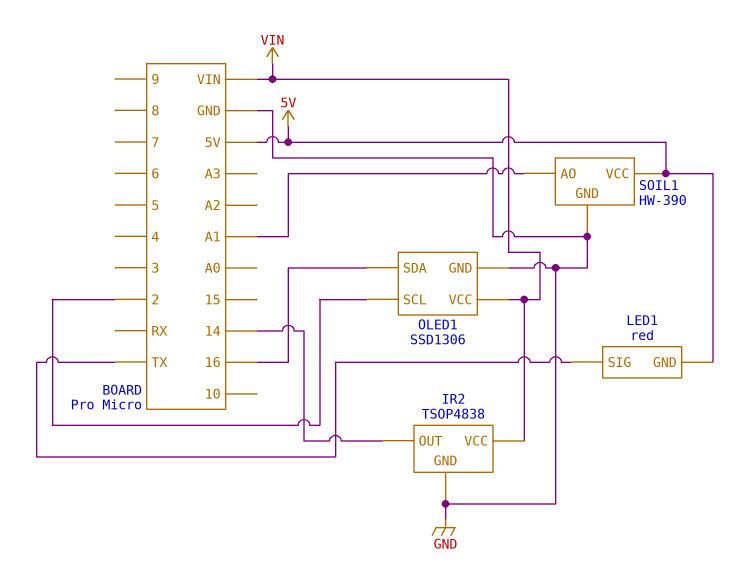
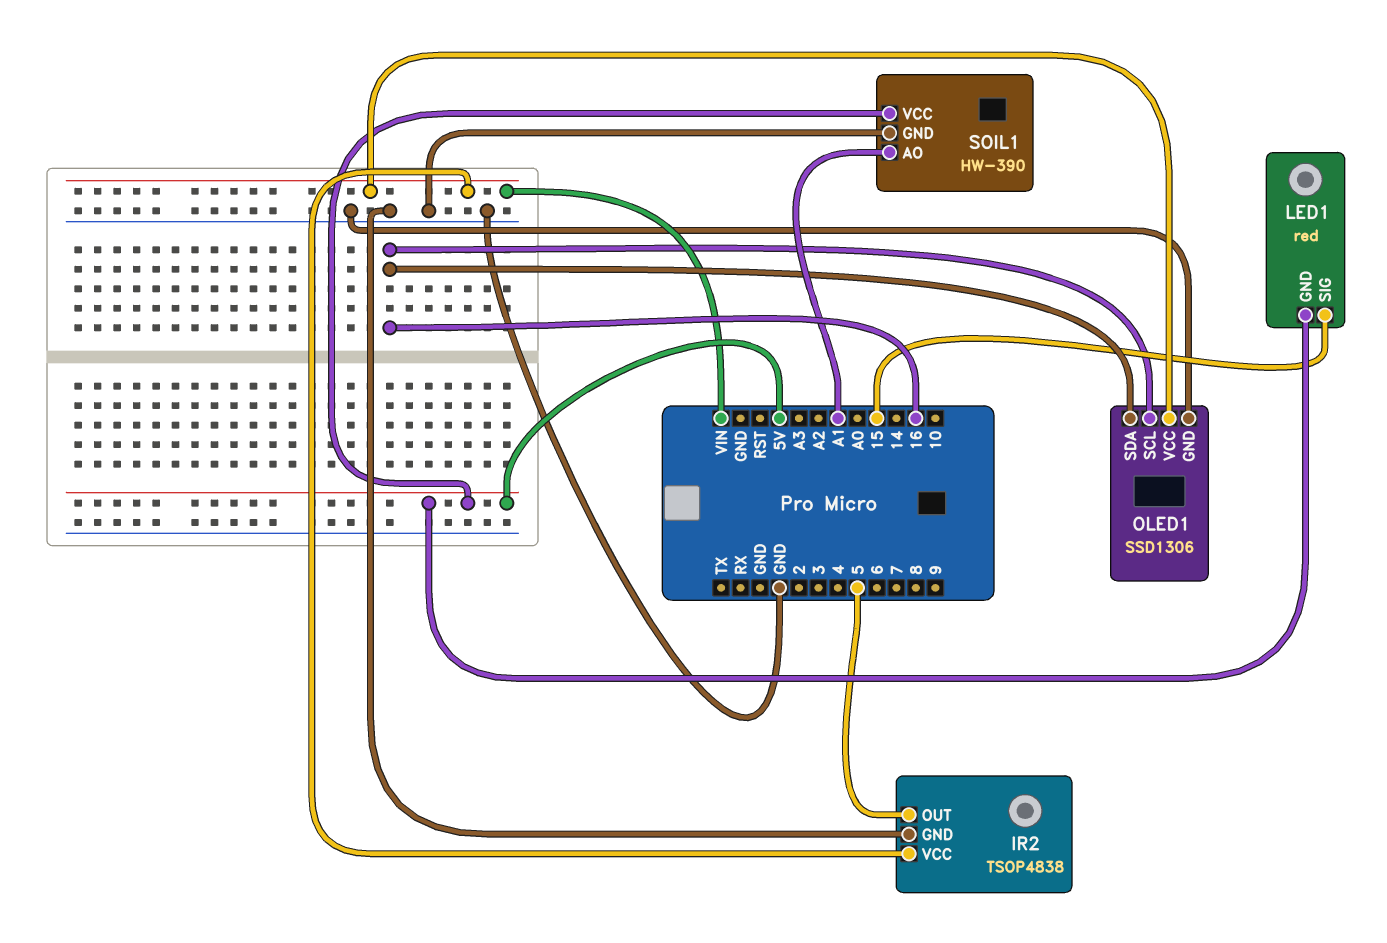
IR2 pin OUT: 14 -> 5
LED1 pin SIG: TX -> 15
OLED1 pin SCL: 2 -> 16

